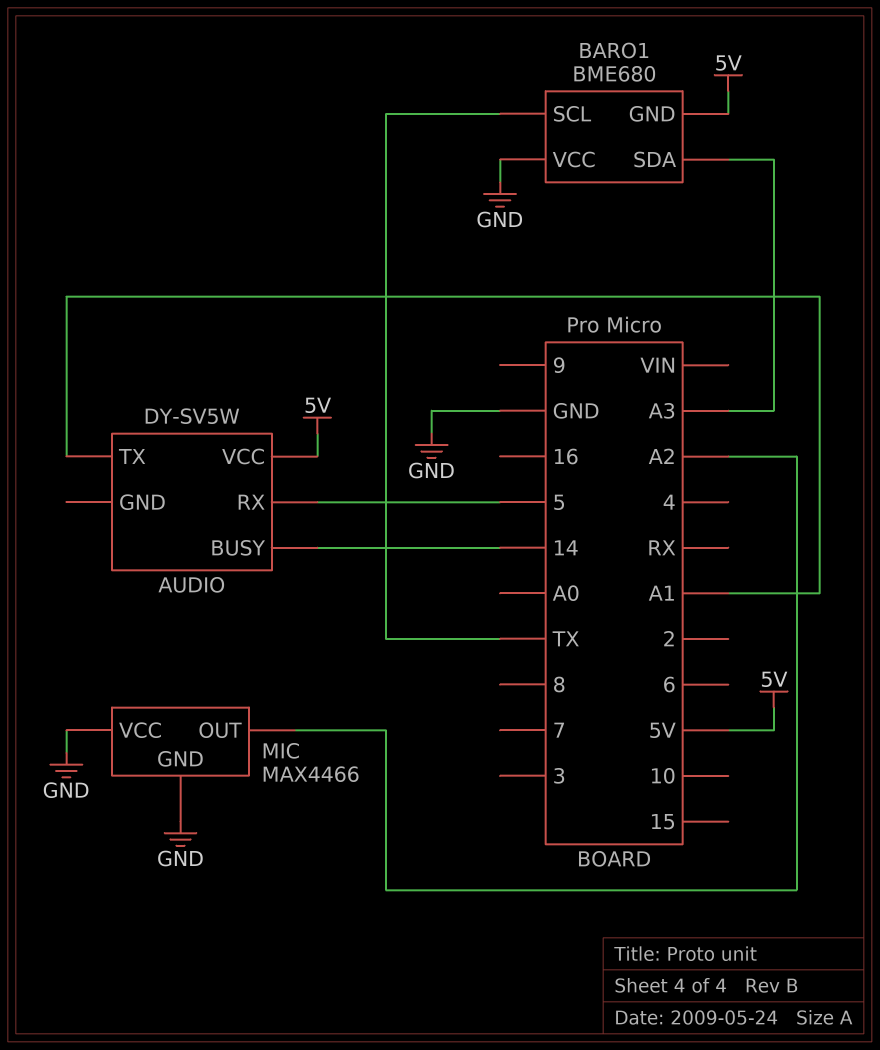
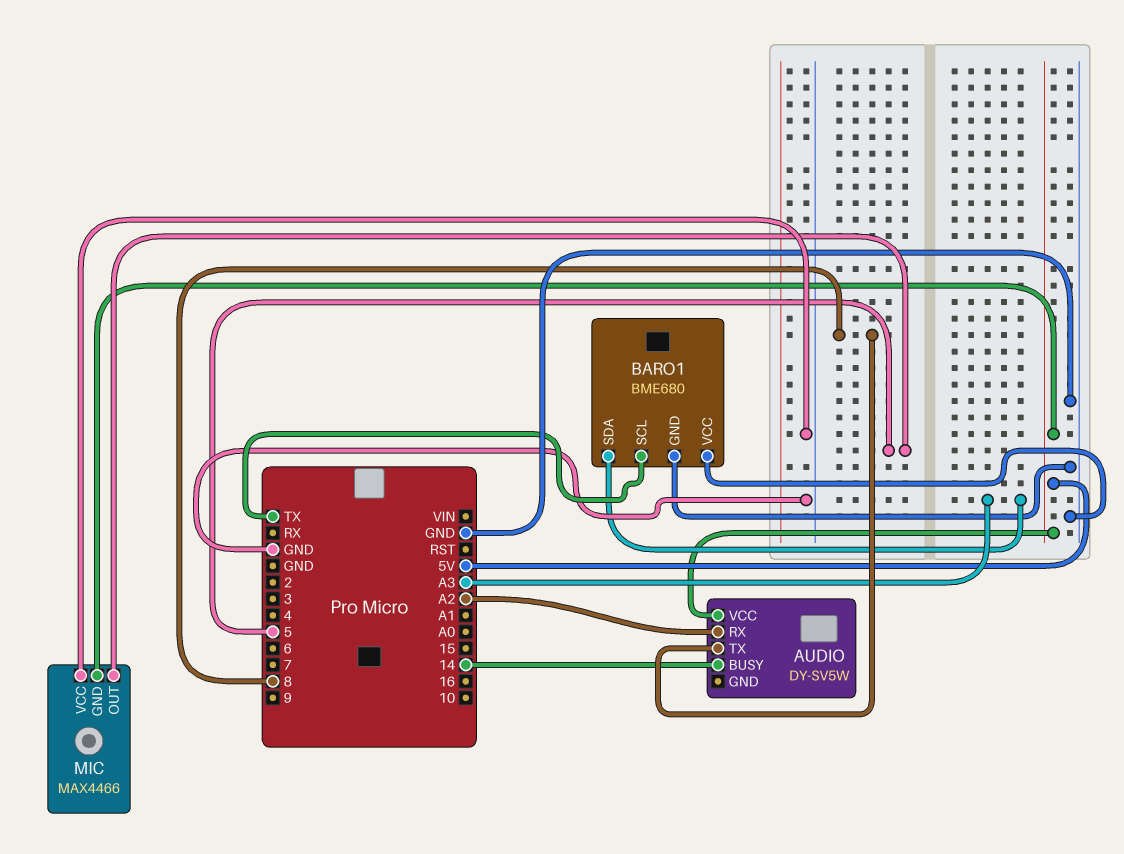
AUDIO pin RX: 5 -> A2
AUDIO pin TX: A1 -> 8
BARO1 pin GND: 5V -> GND
MIC pin GND: GND -> 5V
MIC pin OUT: A2 -> 5

